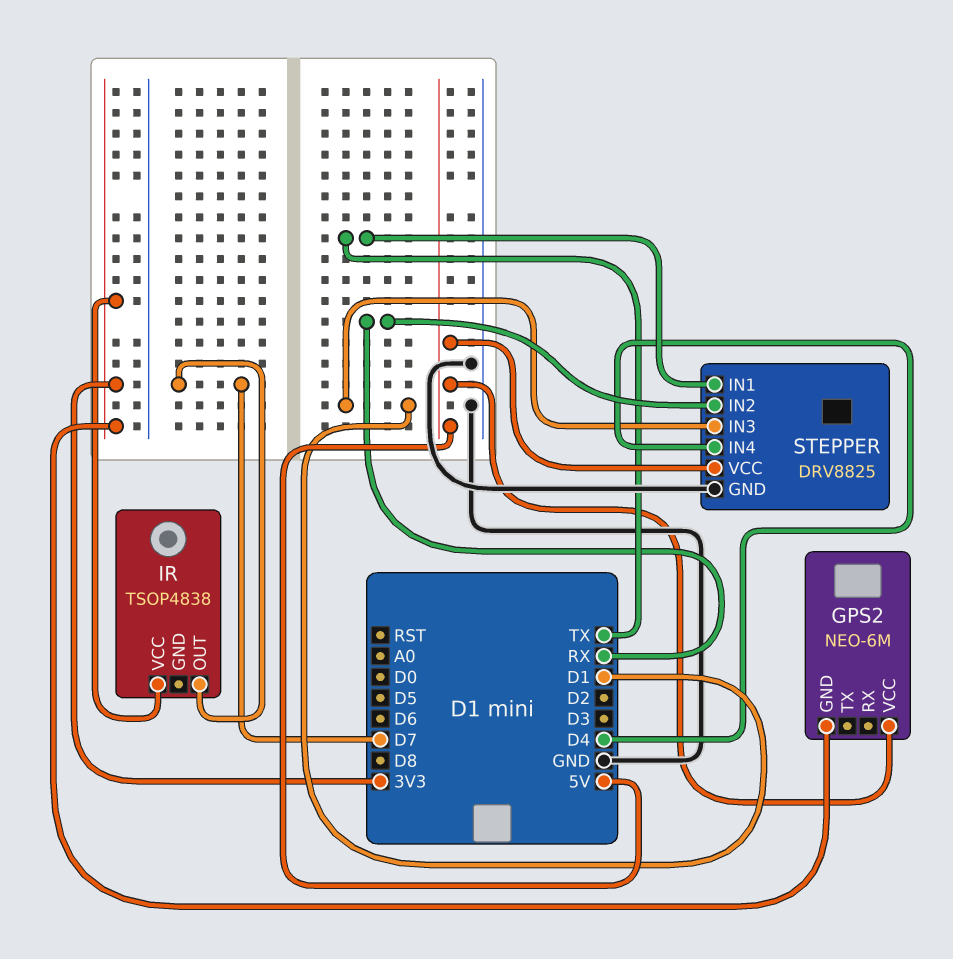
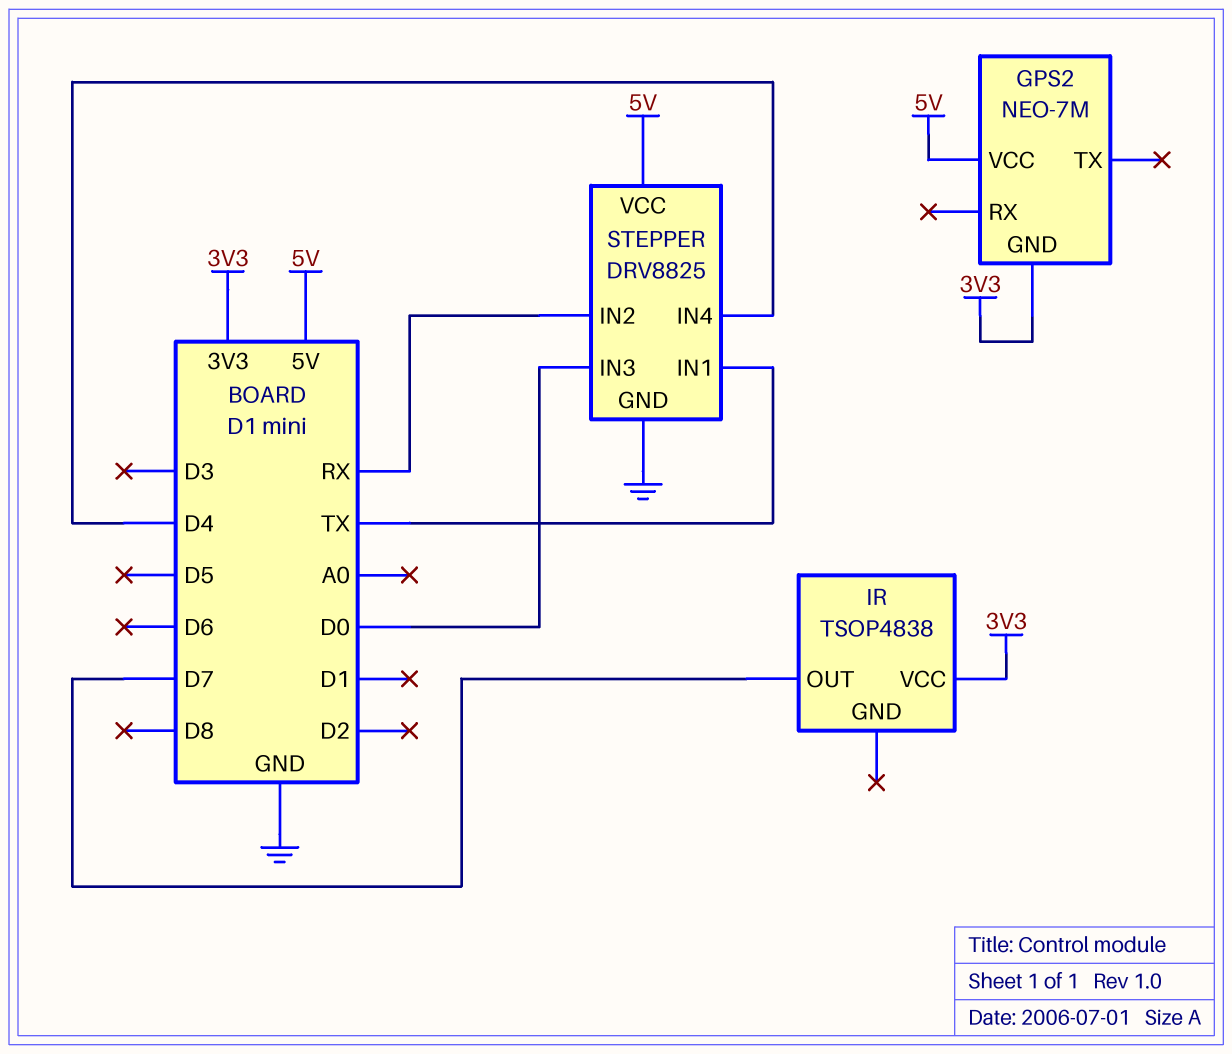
GPS2: NEO-6M -> NEO-7M
STEPPER pin IN3: D1 -> D0

